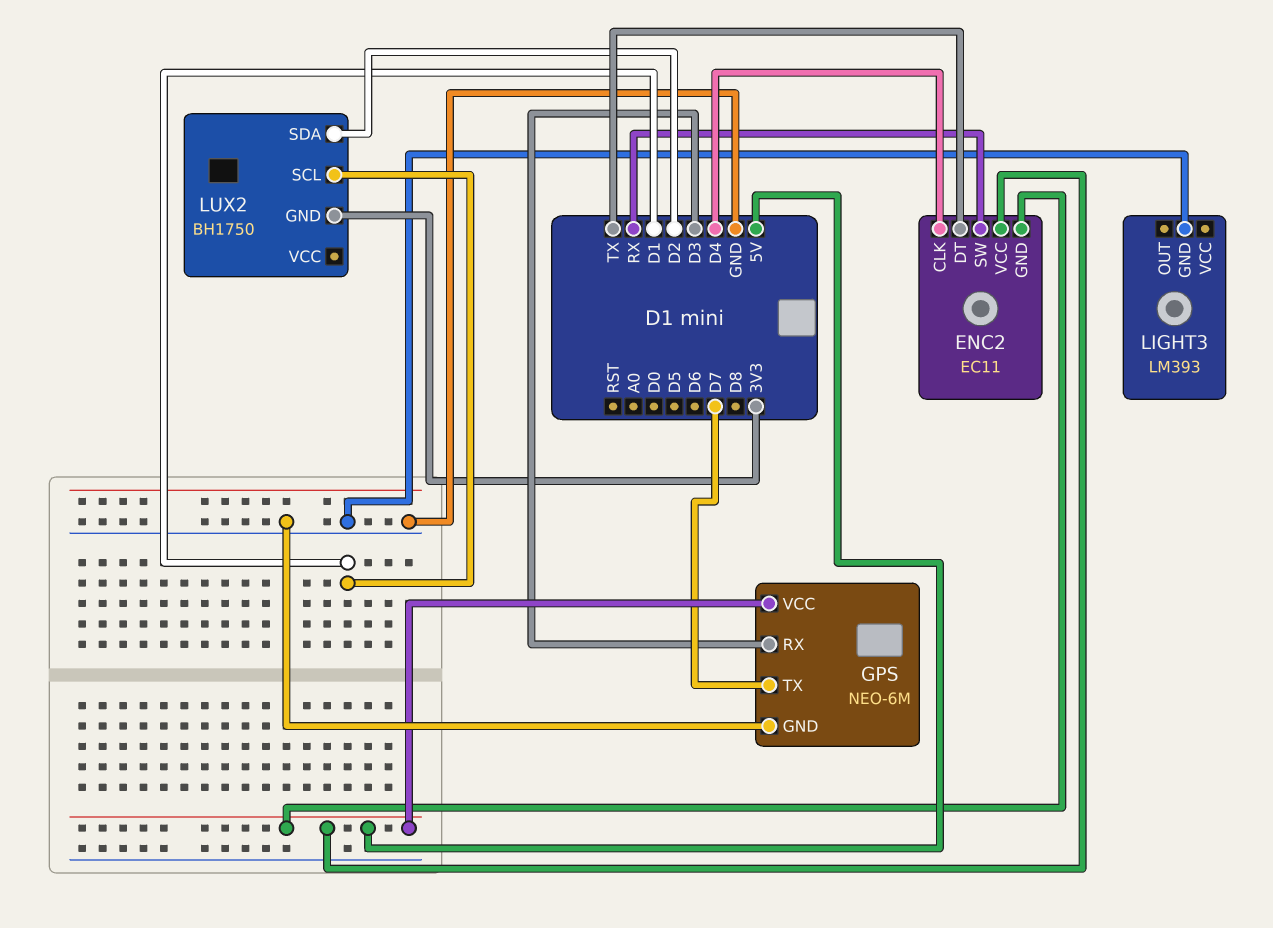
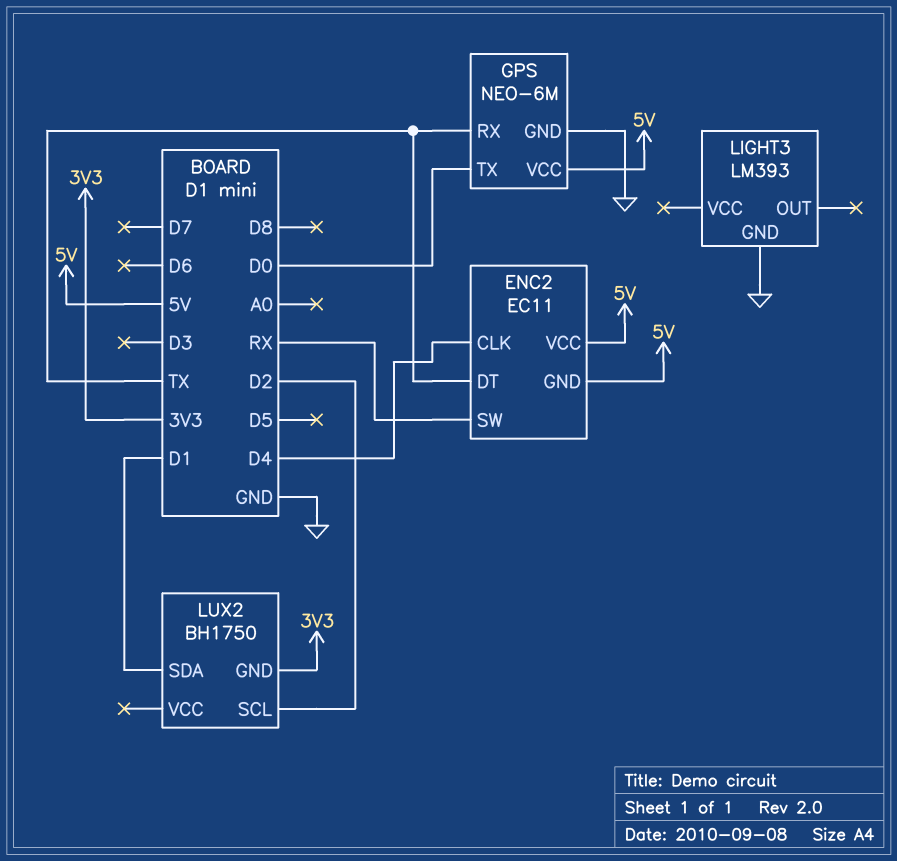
GPS pin RX: D3 -> TX
GPS pin TX: D7 -> D0
LUX2 pin SCL: D1 -> D2
LUX2 pin SDA: D2 -> D1

